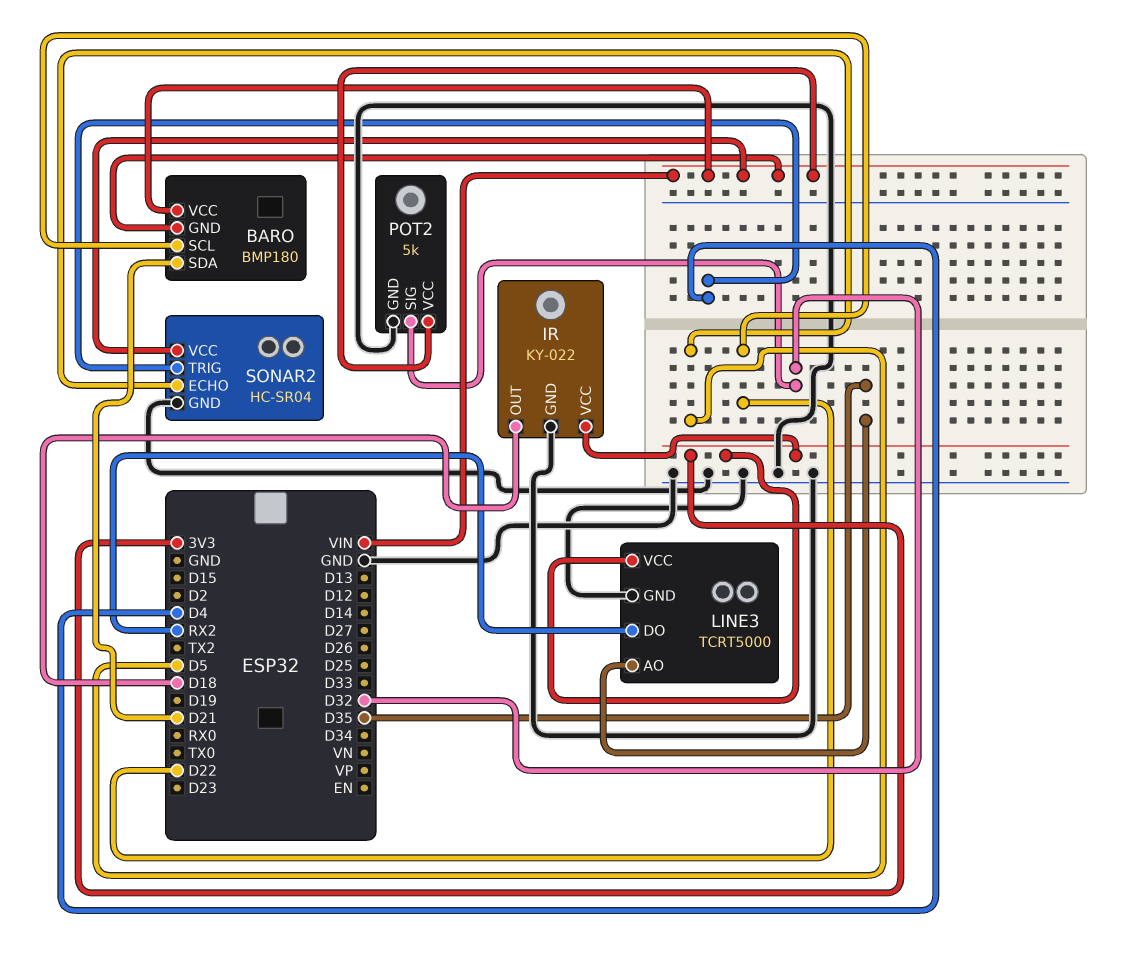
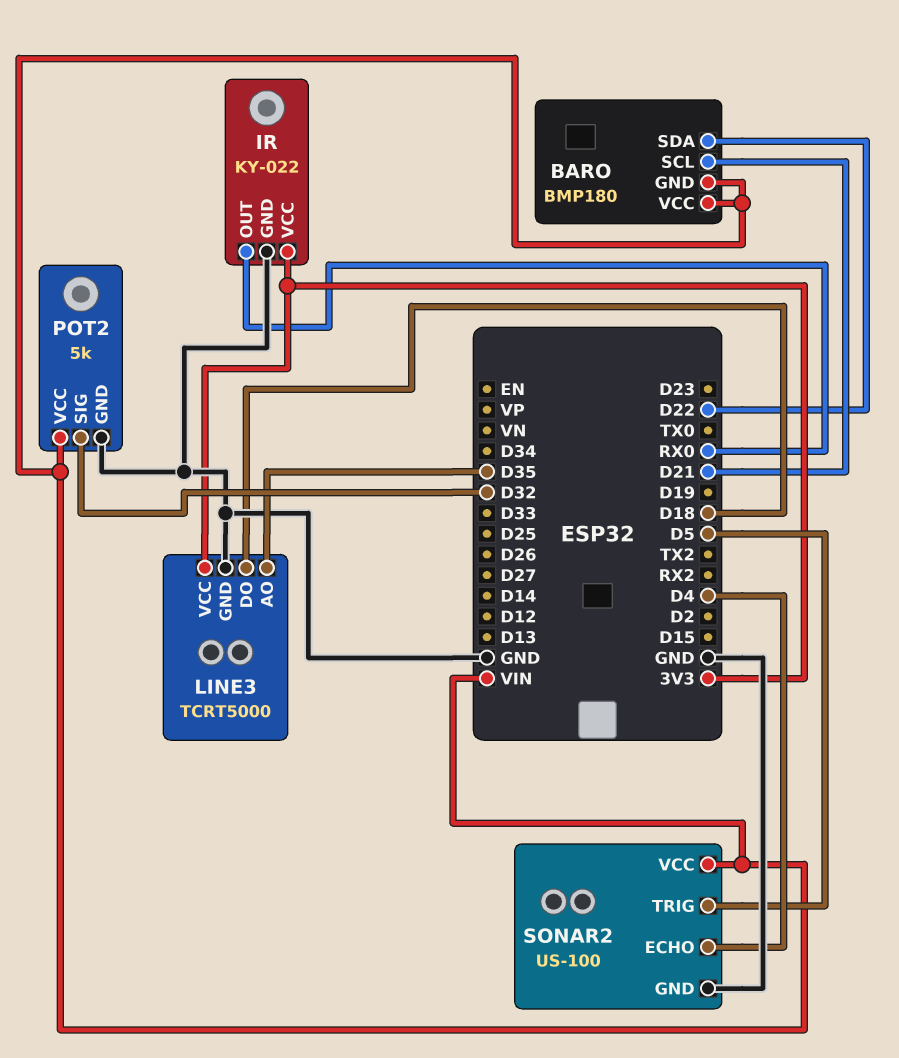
BARO pin SCL: D22 -> D21
BARO pin SDA: D21 -> D22
IR pin OUT: D18 -> RX0
LINE3 pin DO: RX2 -> D18
SONAR2: HC-SR04 -> US-100
SONAR2 pin ECHO: D5 -> D4
SONAR2 pin TRIG: D4 -> D5

